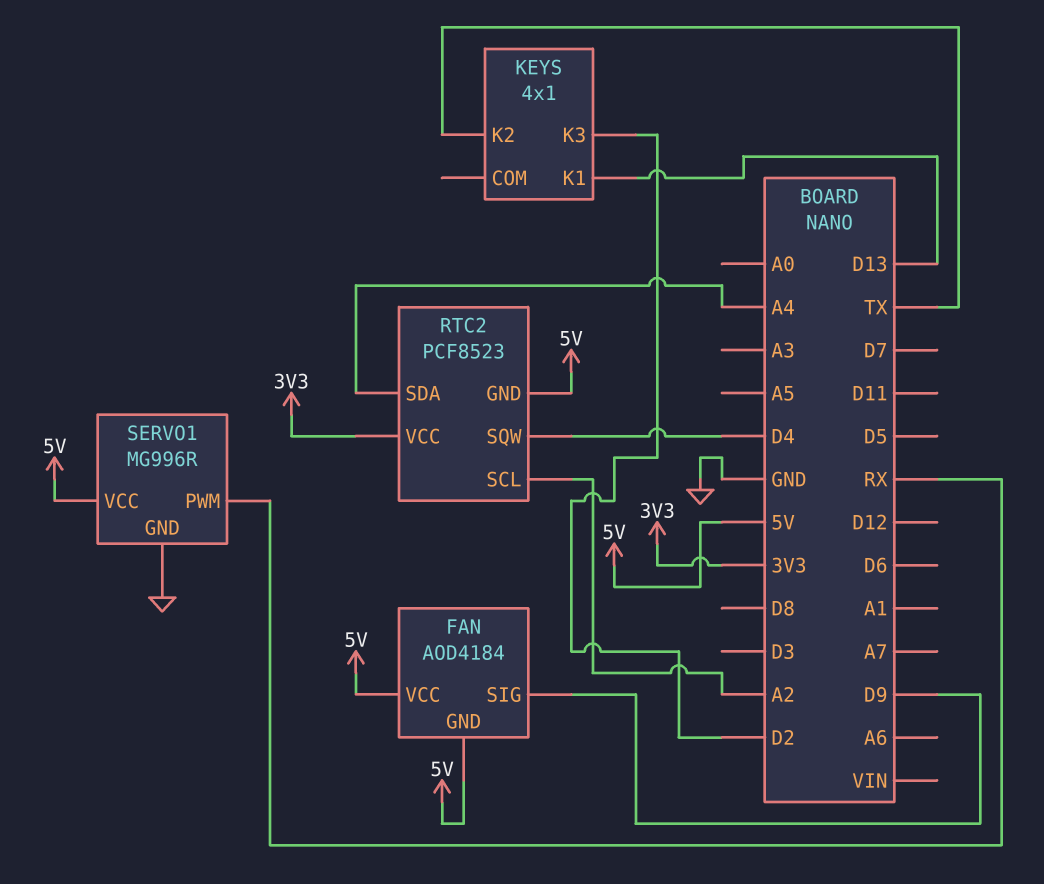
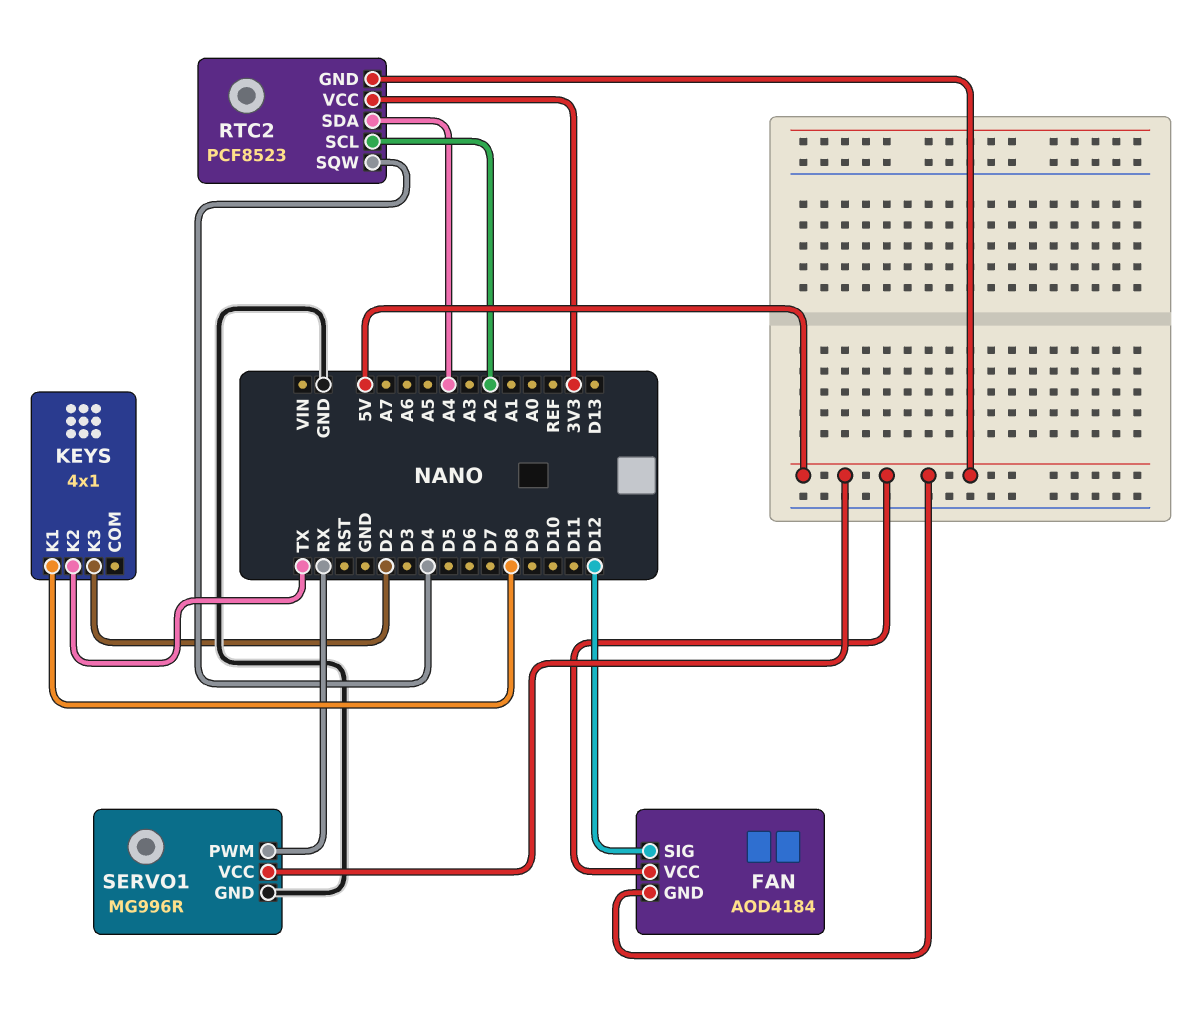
FAN pin SIG: D9 -> D12
KEYS pin K1: D13 -> D8

